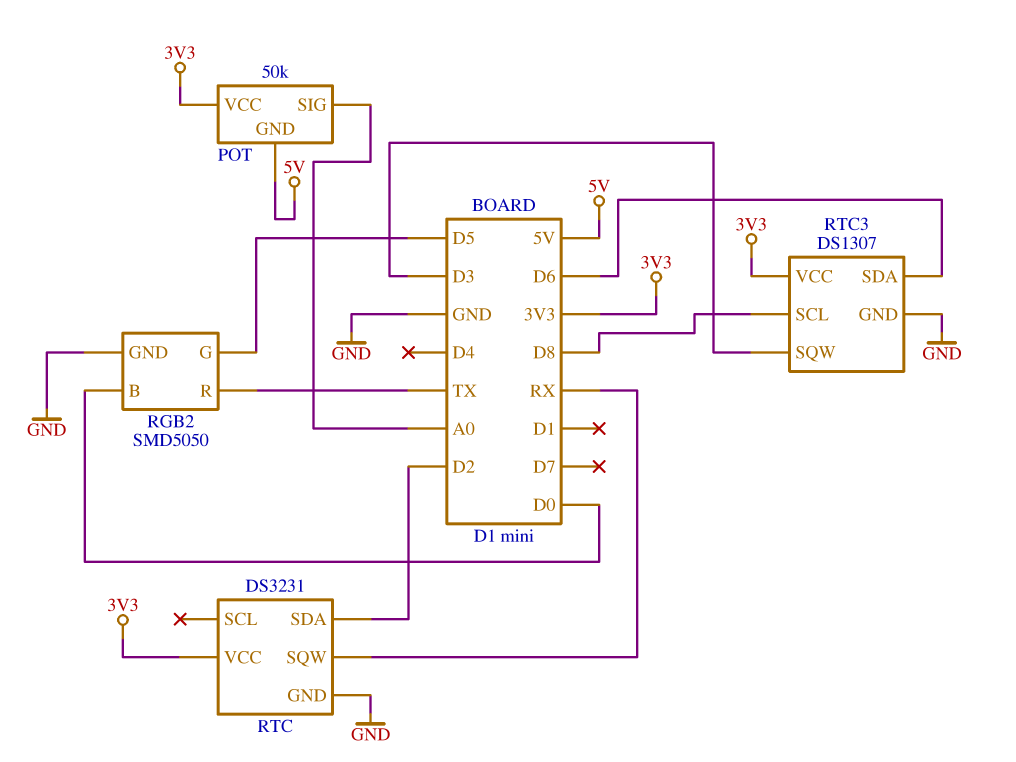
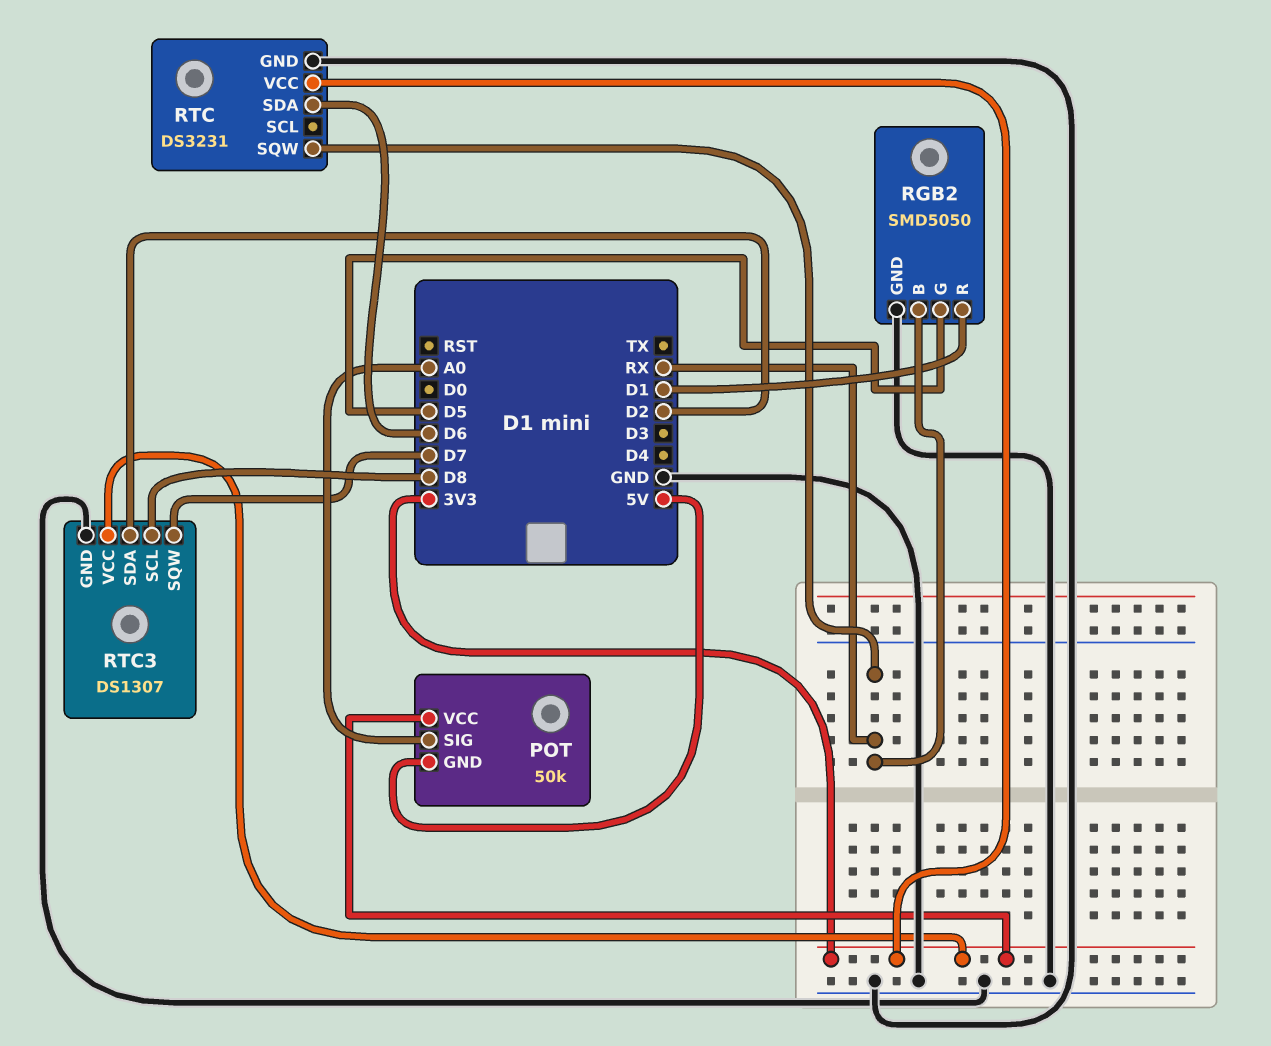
RGB2 pin B: D0 -> RX
RGB2 pin R: TX -> D1
RTC pin SDA: D2 -> D6
RTC3 pin SDA: D6 -> D2
RTC3 pin SQW: D3 -> D7

